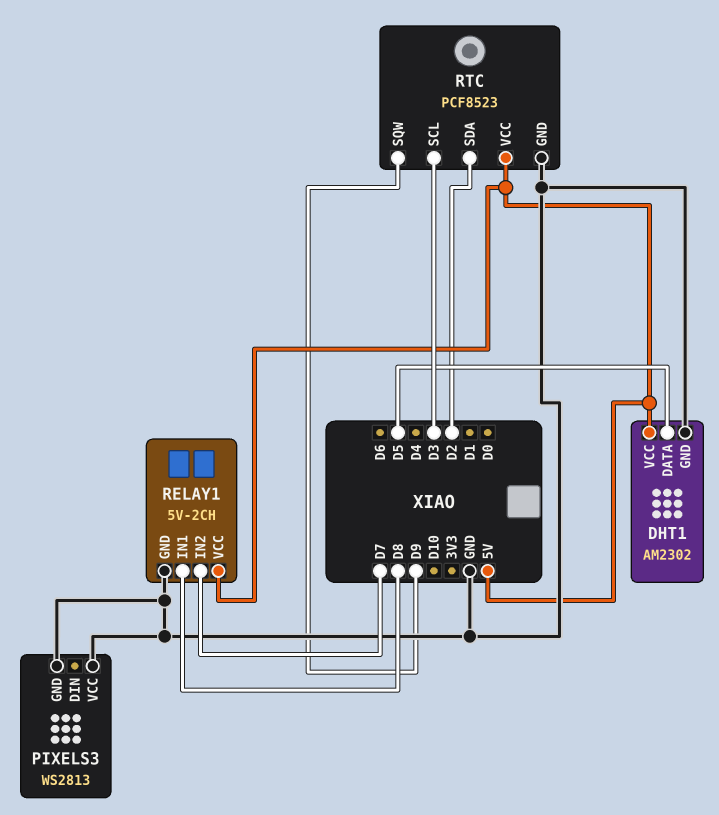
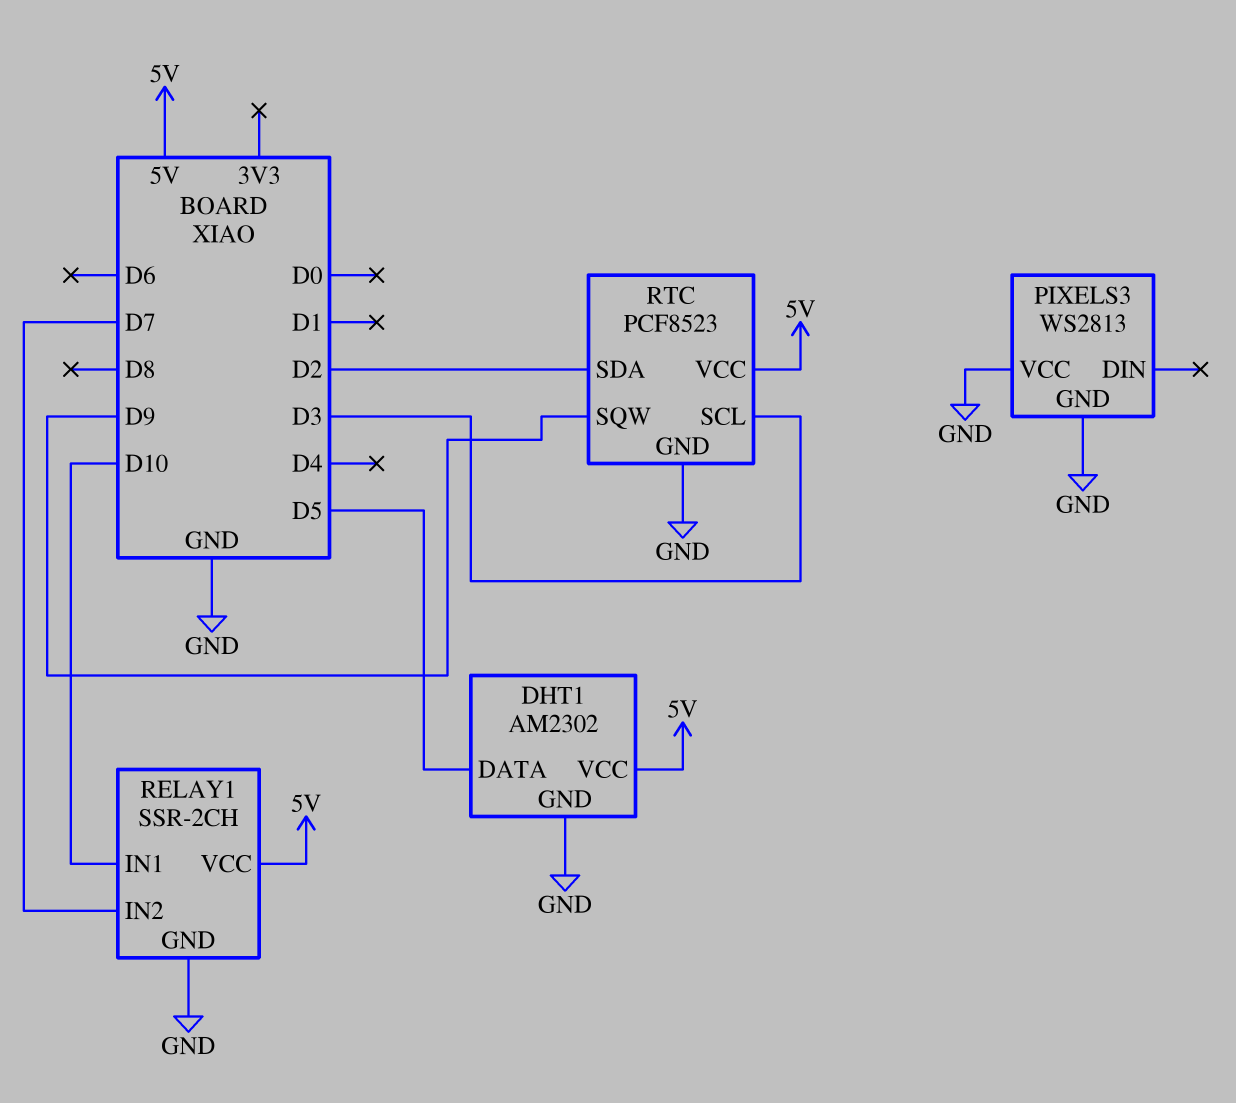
RELAY1: 5V-2CH -> SSR-2CH
RELAY1 pin IN1: D8 -> D10

